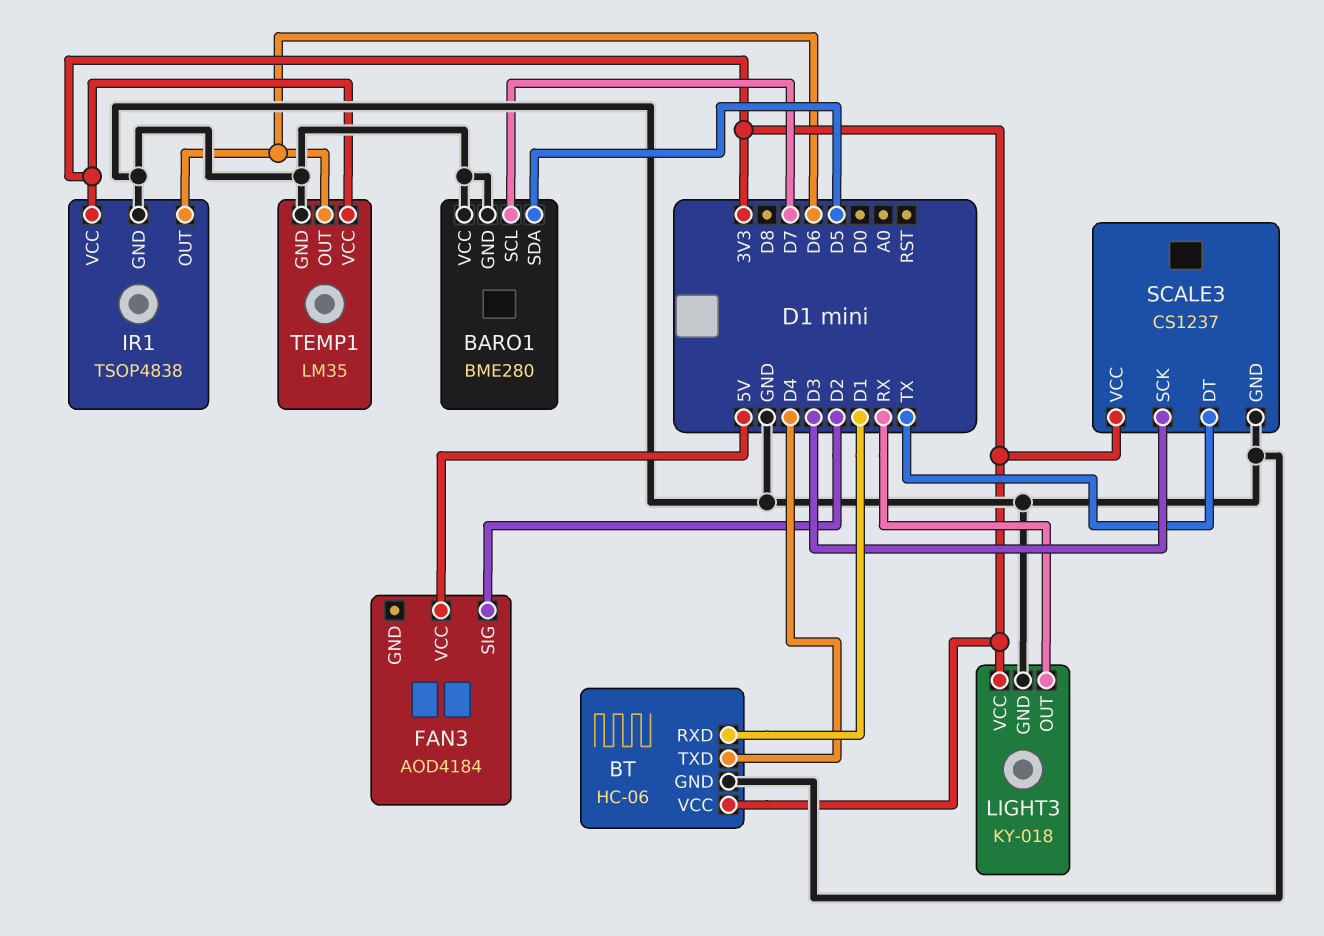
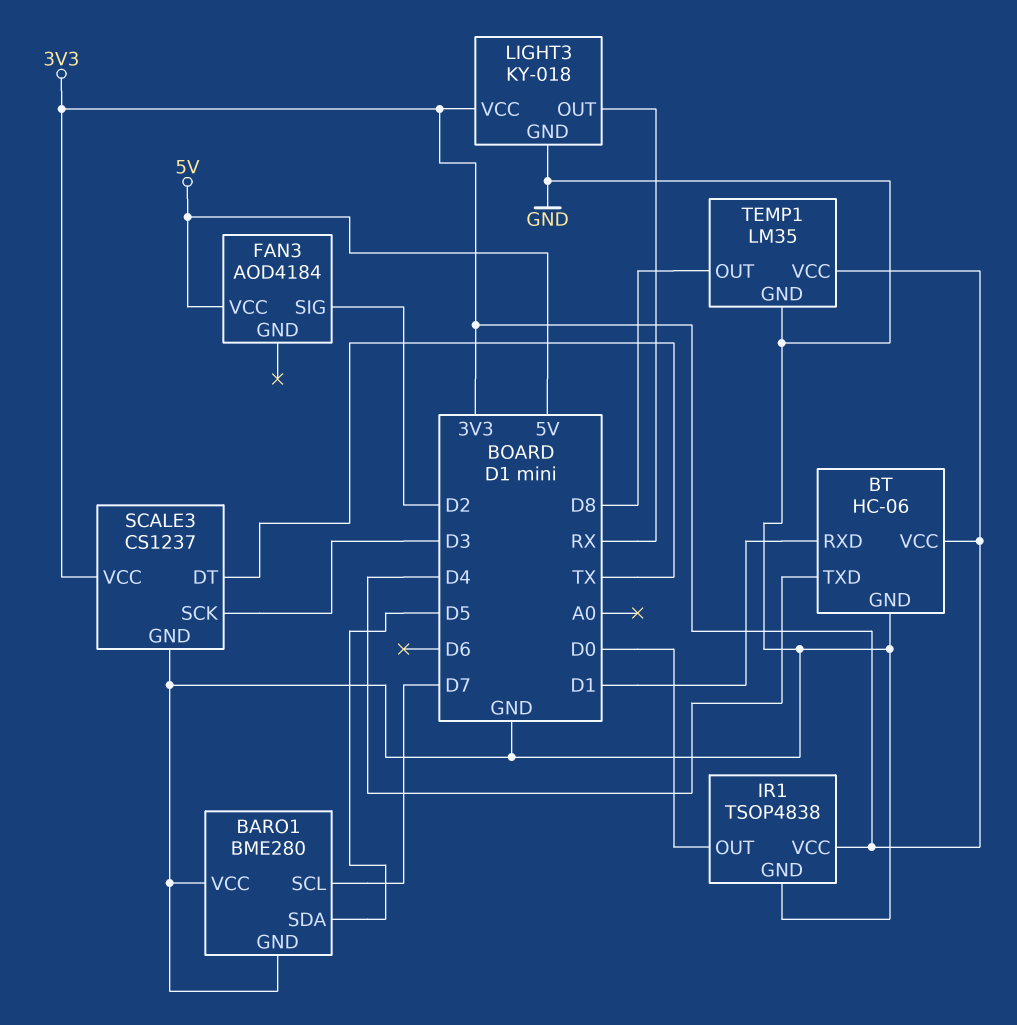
IR1 pin OUT: D6 -> D0
TEMP1 pin OUT: D6 -> D8

